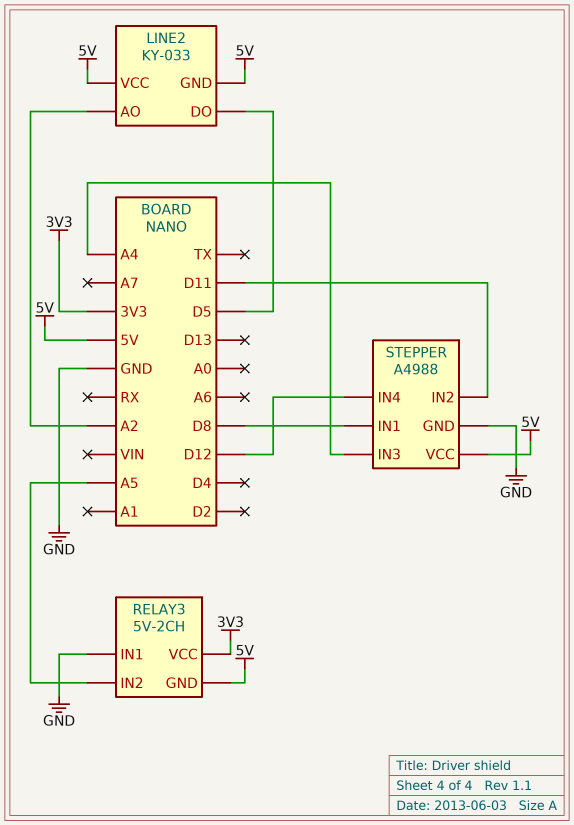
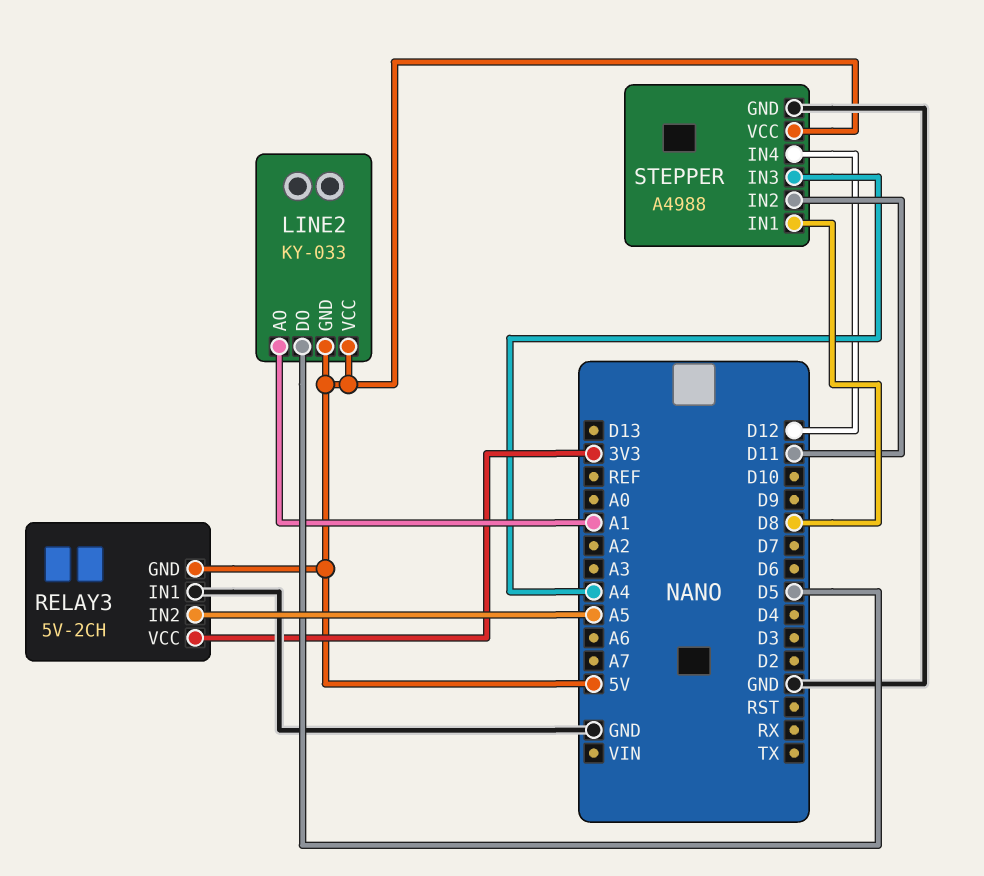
LINE2 pin AO: A2 -> A1

